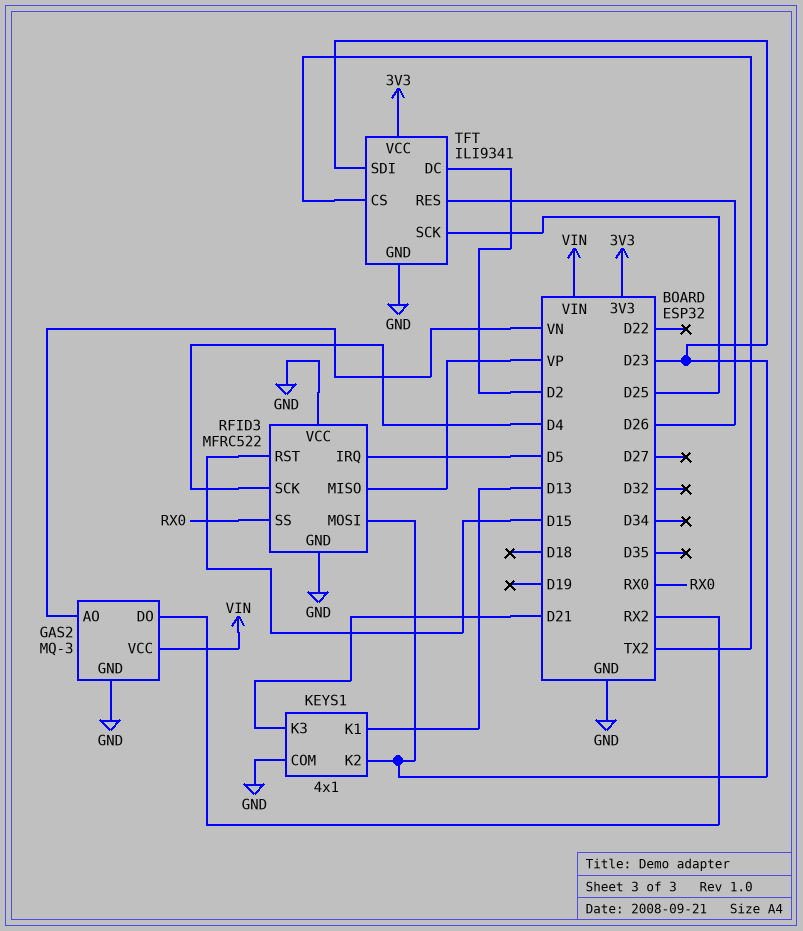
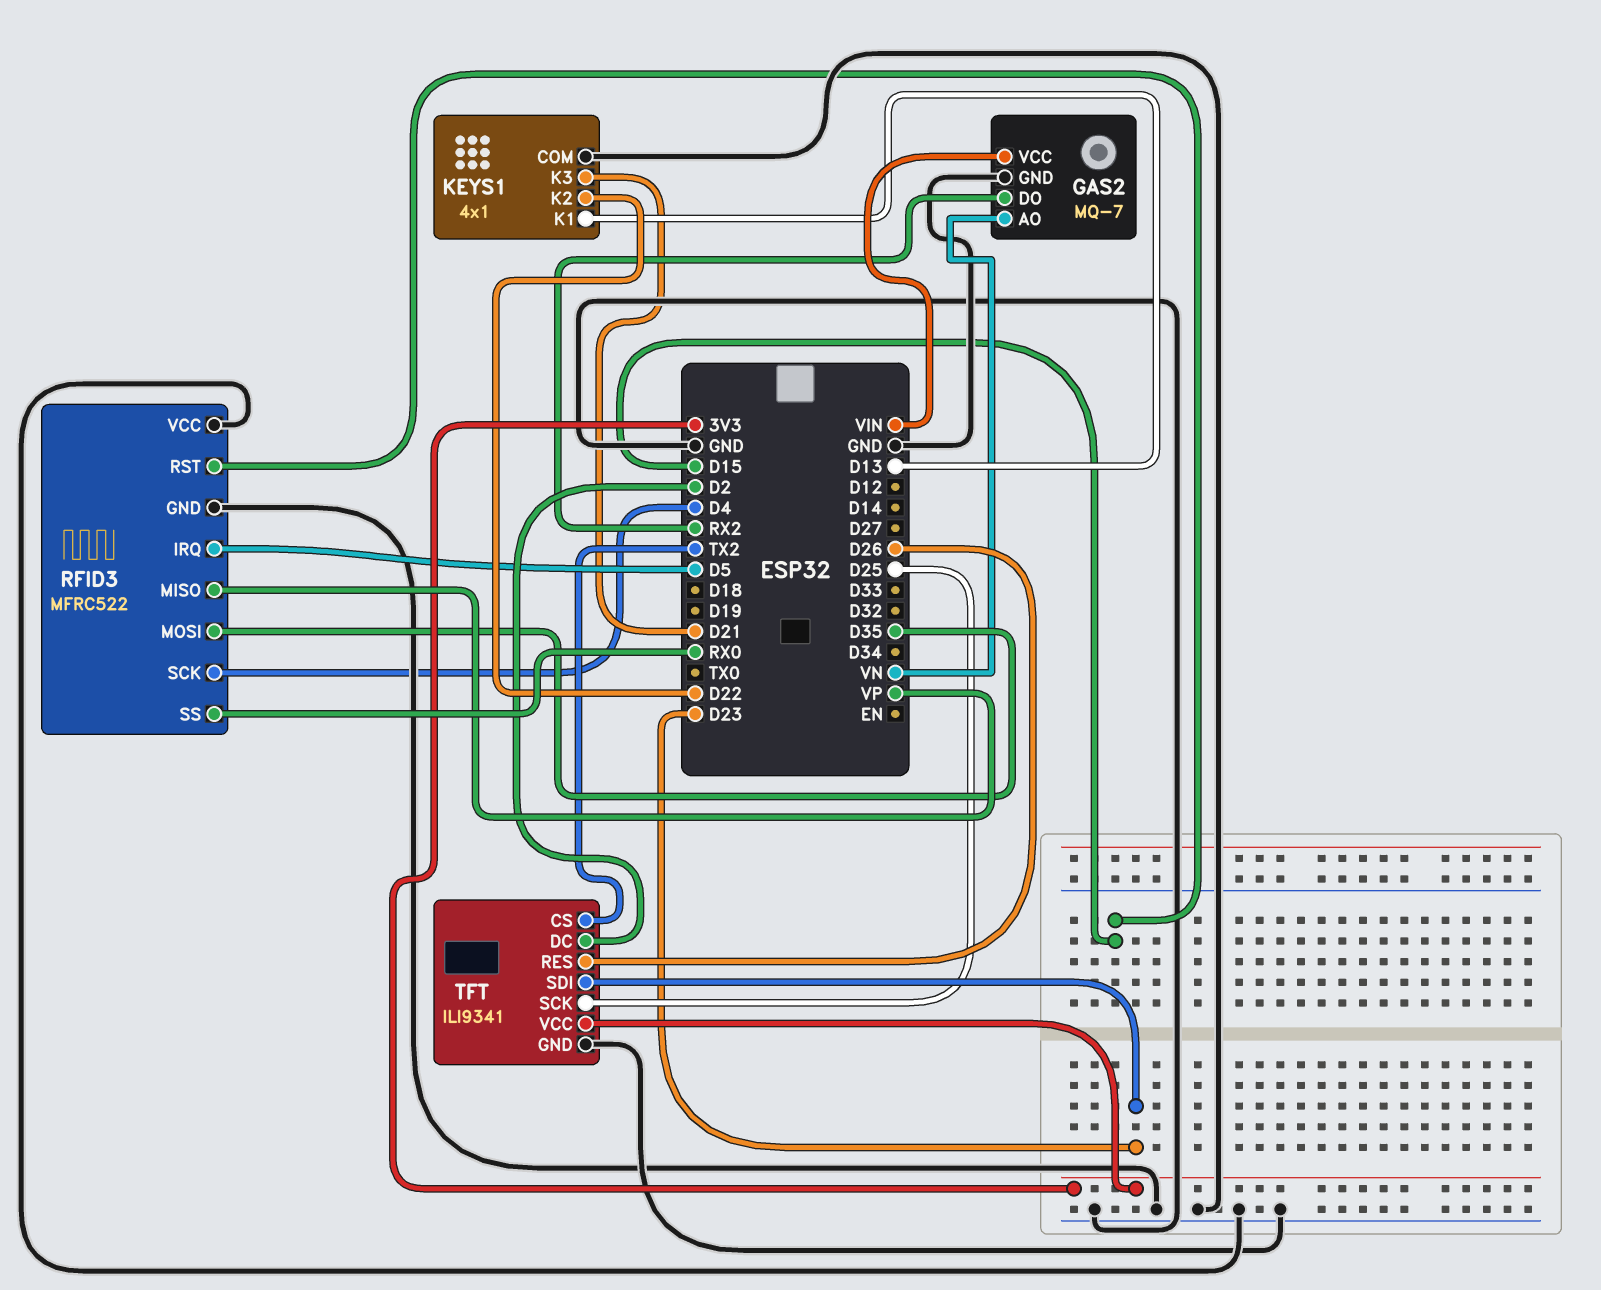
GAS2: MQ-3 -> MQ-7
KEYS1 pin K2: D23 -> D22
RFID3 pin MOSI: D23 -> D35

